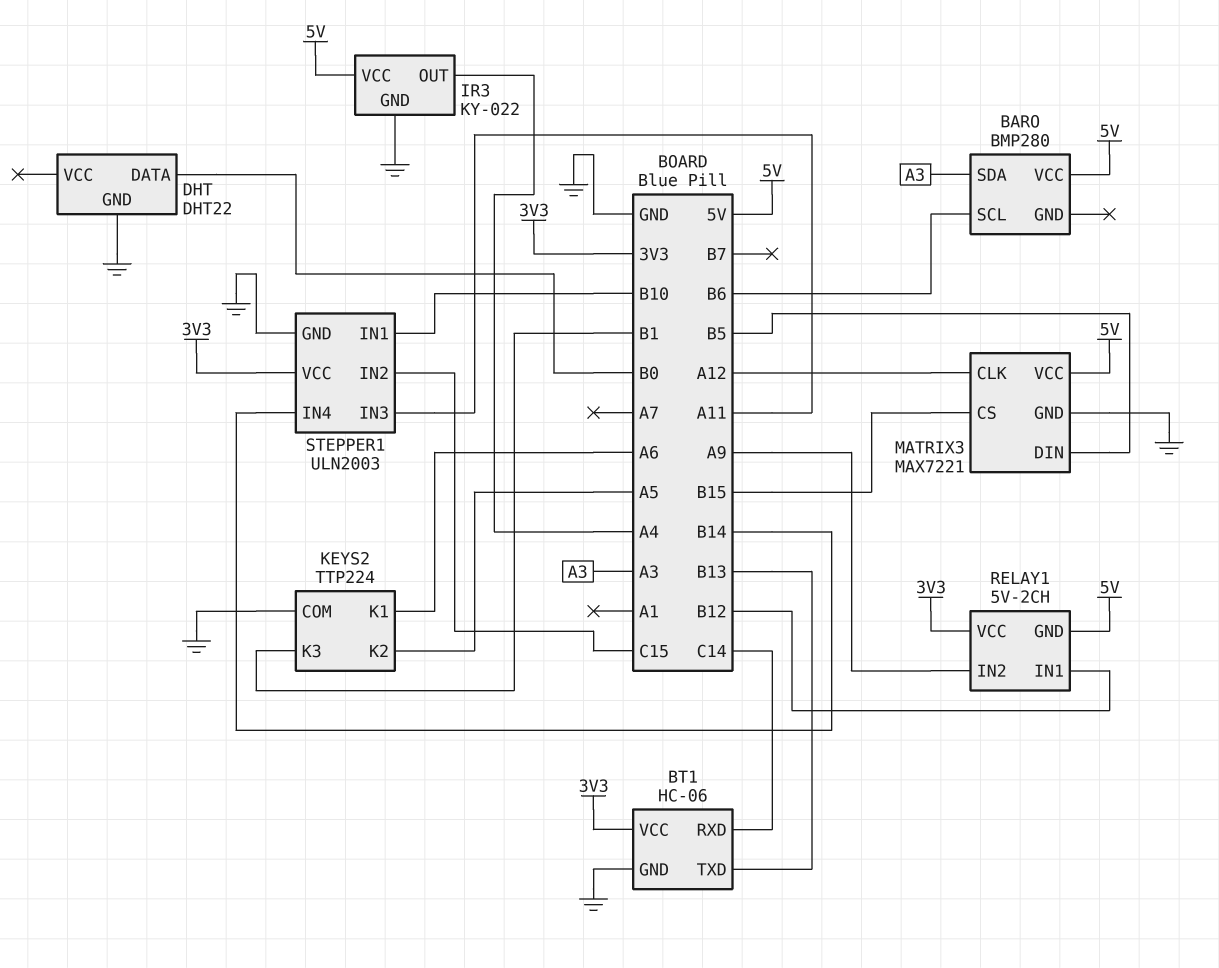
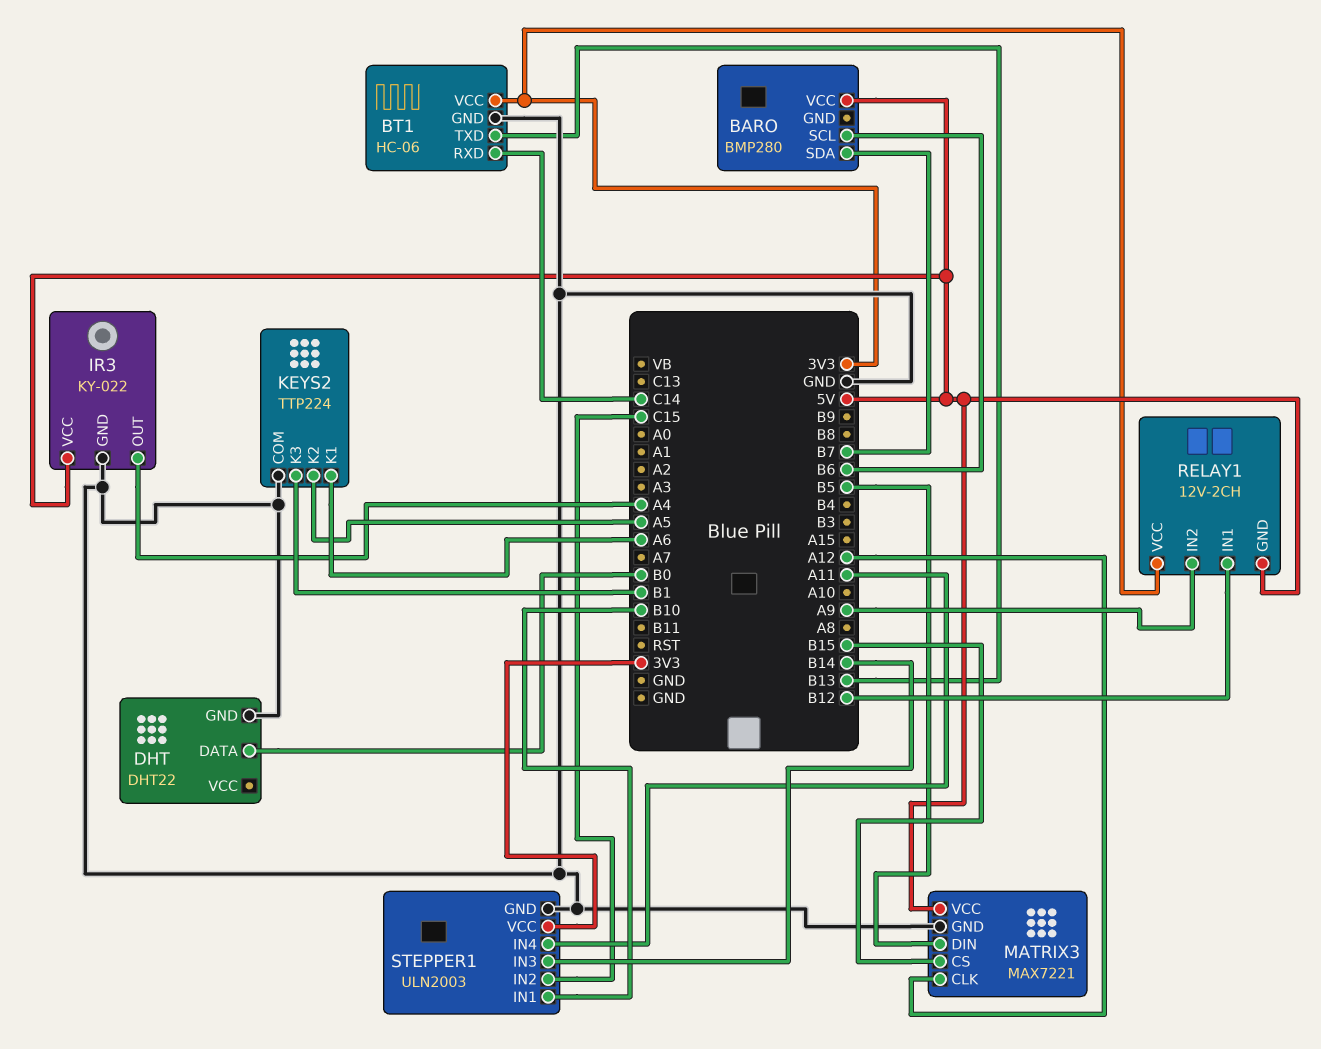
BARO pin SDA: A3 -> B7
RELAY1: 5V-2CH -> 12V-2CH
STEPPER1 pin IN3: A11 -> B14
STEPPER1 pin IN4: B14 -> A11

